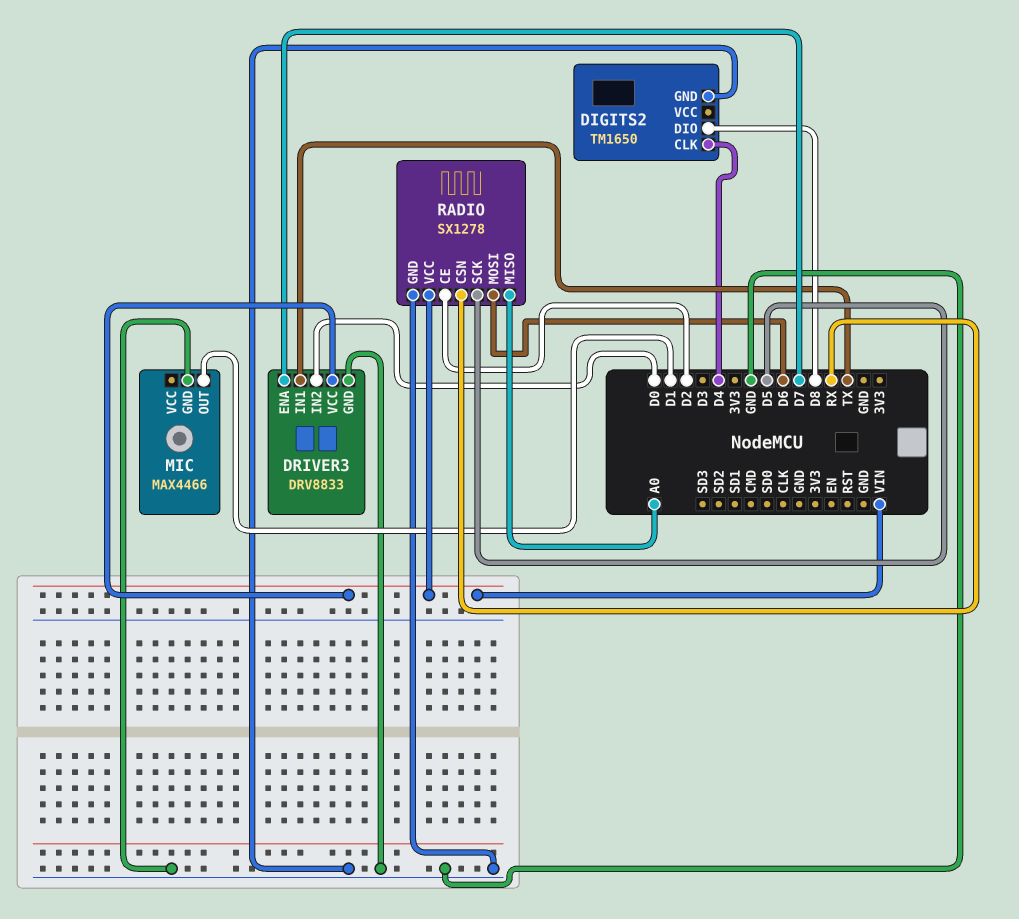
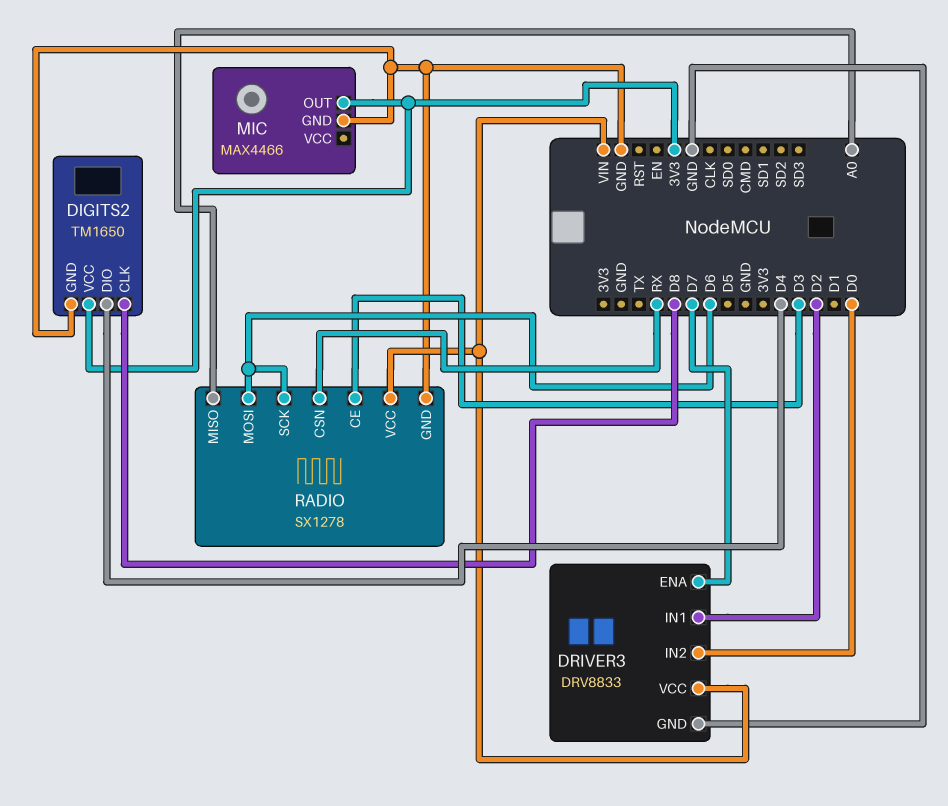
DIGITS2 pin CLK: D4 -> D8
DIGITS2 pin DIO: D8 -> D4
DIGITS2 pin VCC: none -> 3V3
DRIVER3 pin IN1: TX -> D2
MIC pin OUT: D1 -> 3V3
RADIO pin CE: D2 -> D3
RADIO pin SCK: D5 -> D6

